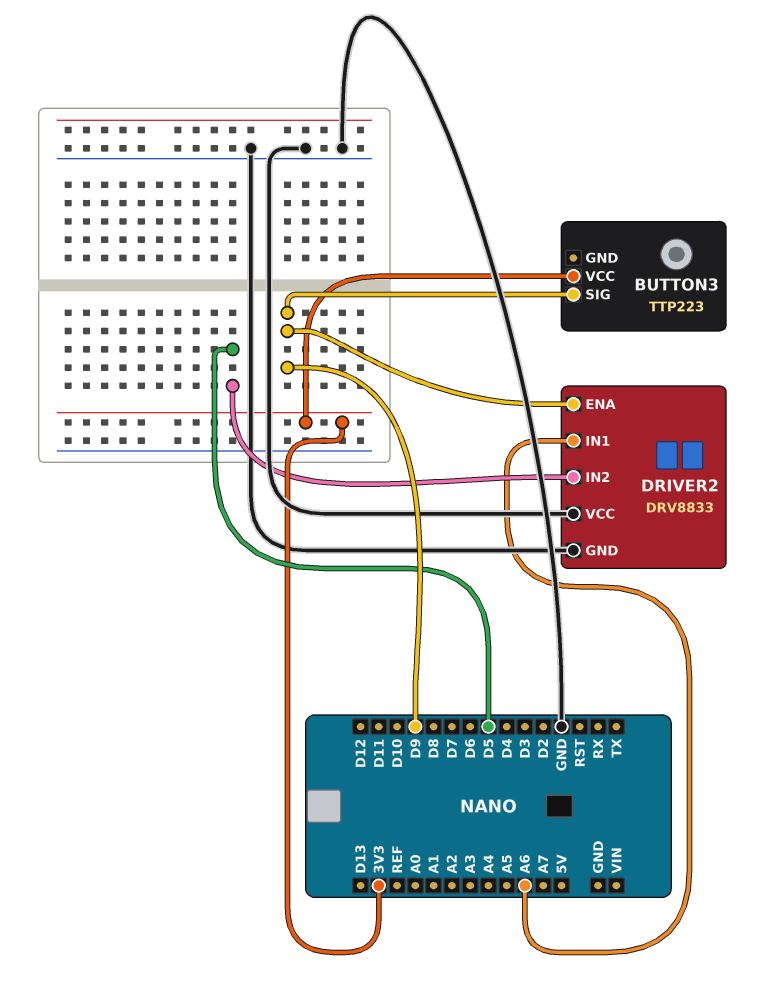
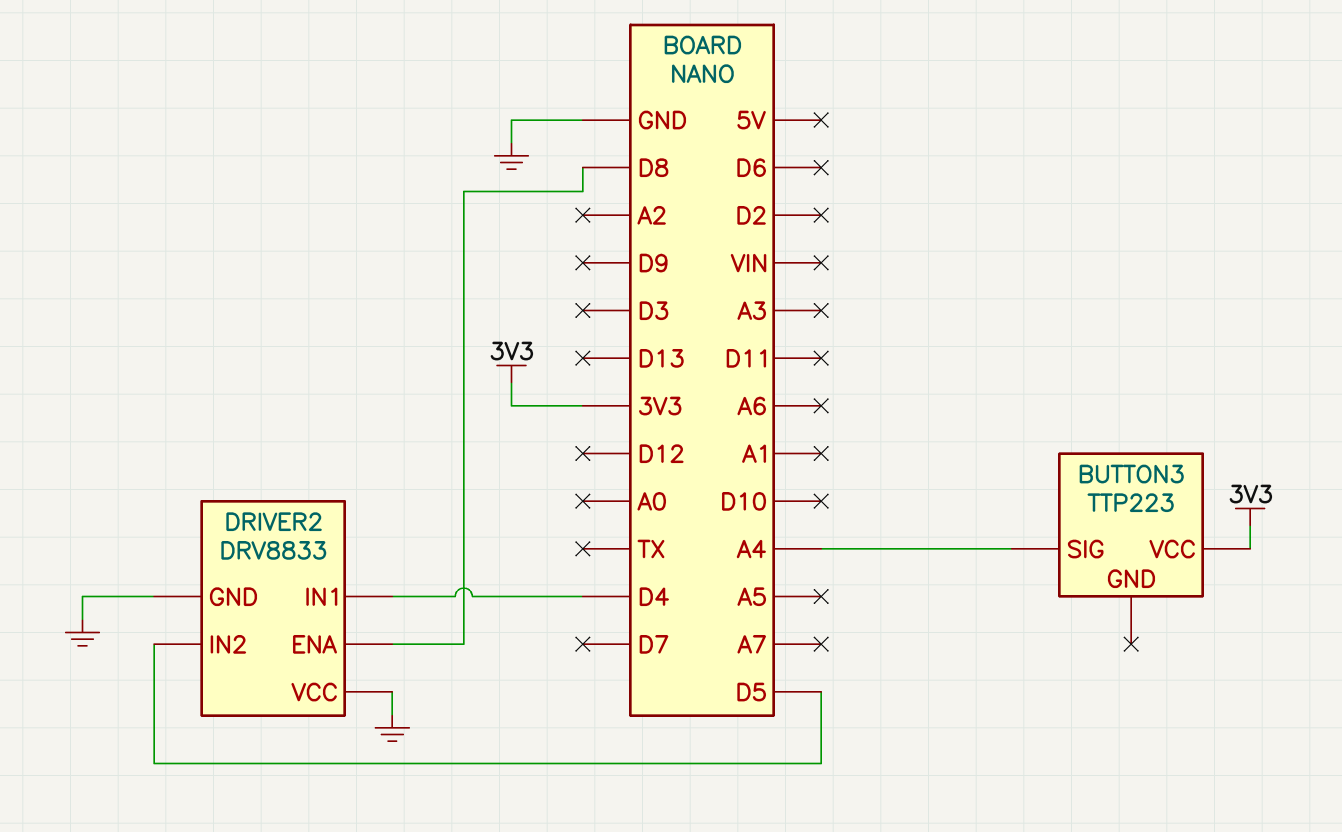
BUTTON3 pin SIG: D9 -> A4
DRIVER2 pin ENA: D9 -> D8
DRIVER2 pin IN1: A6 -> D4

